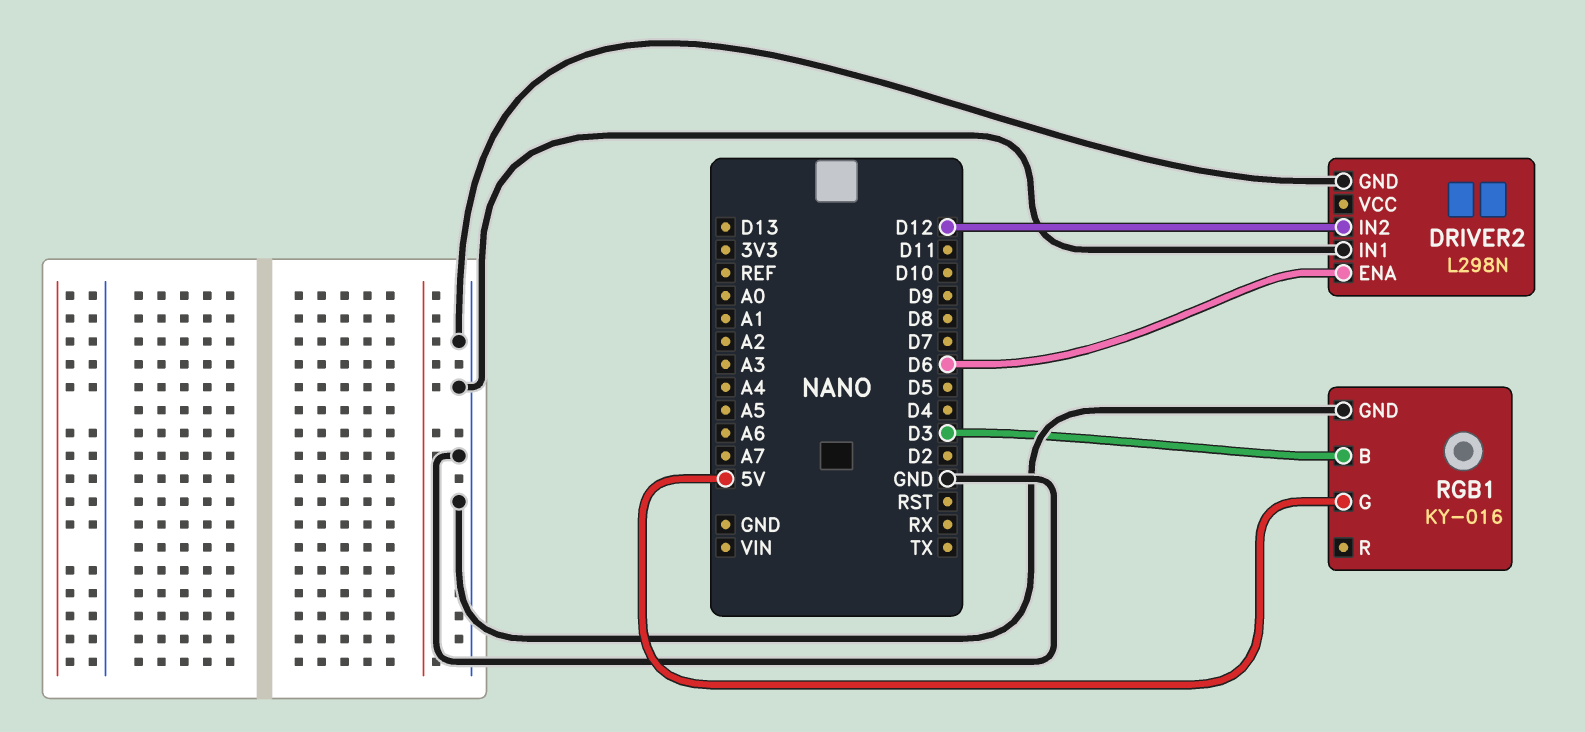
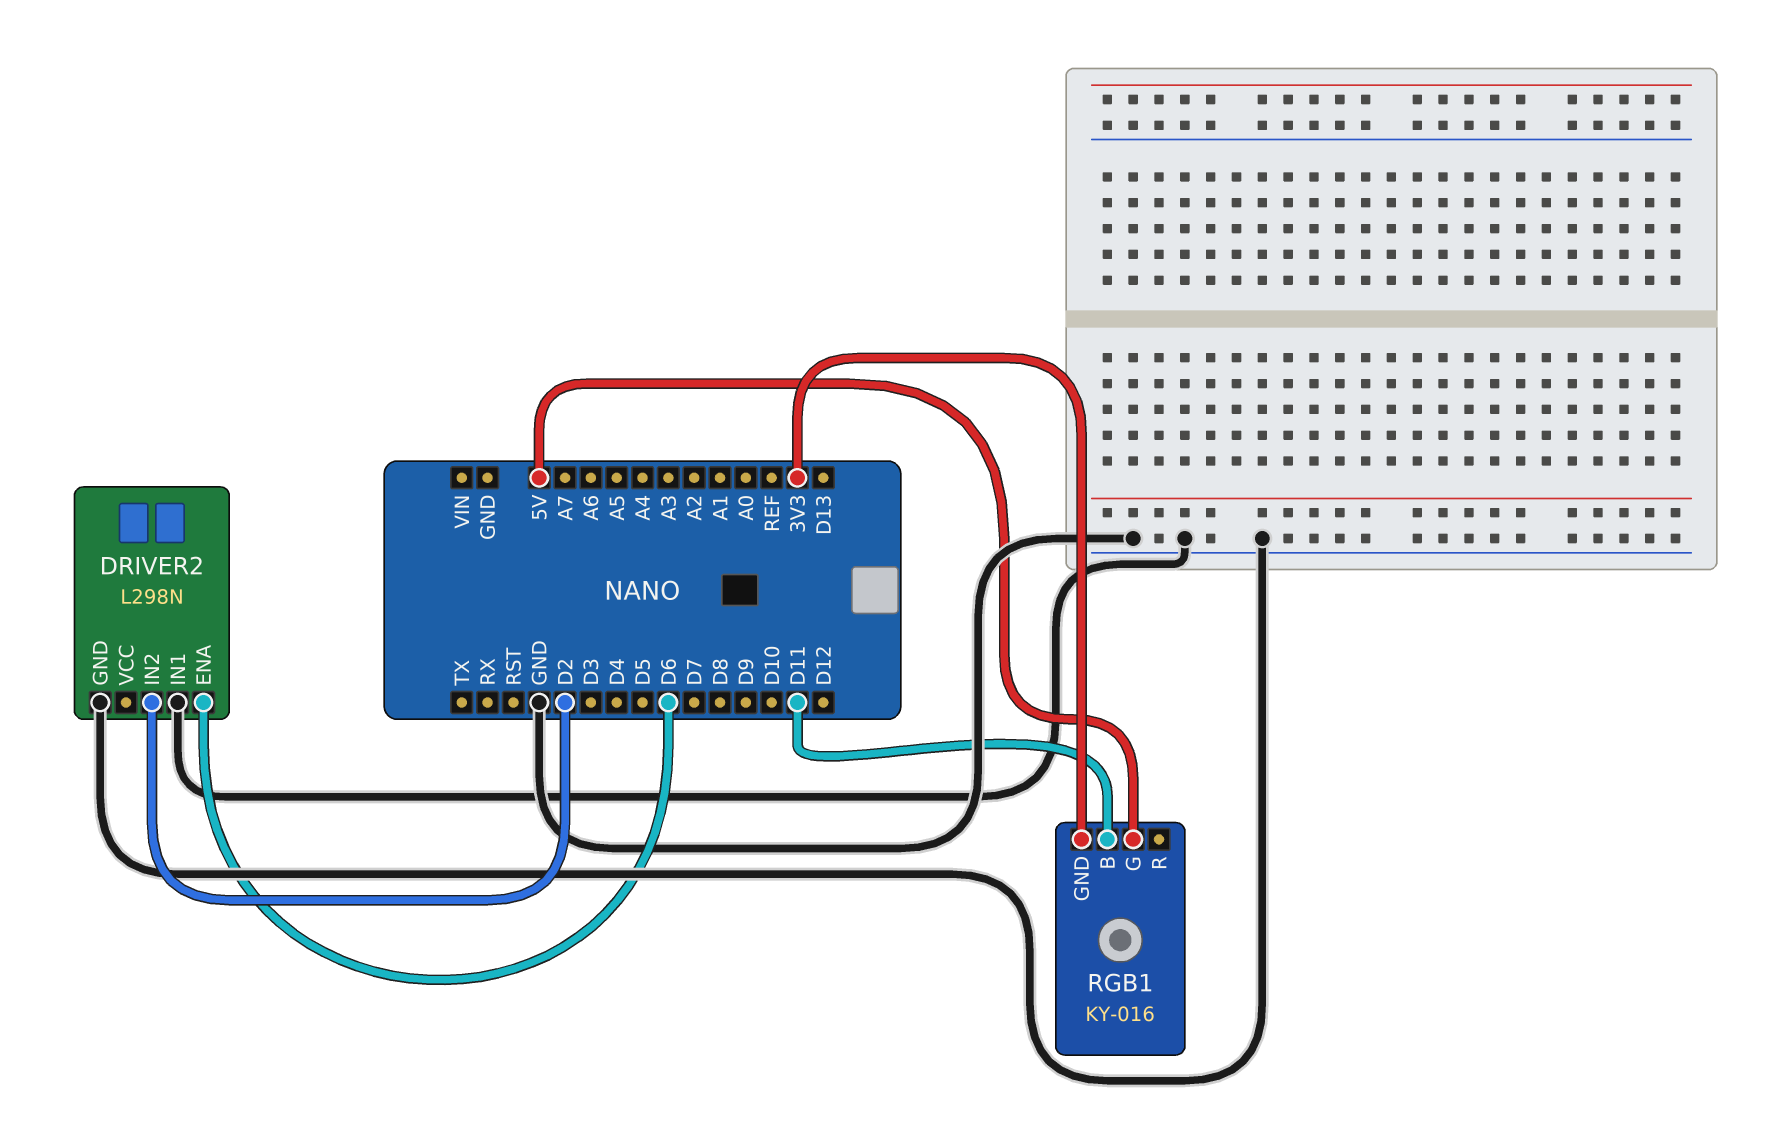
DRIVER2 pin IN2: D12 -> D2
RGB1 pin B: D3 -> D11
RGB1 pin GND: GND -> 3V3

